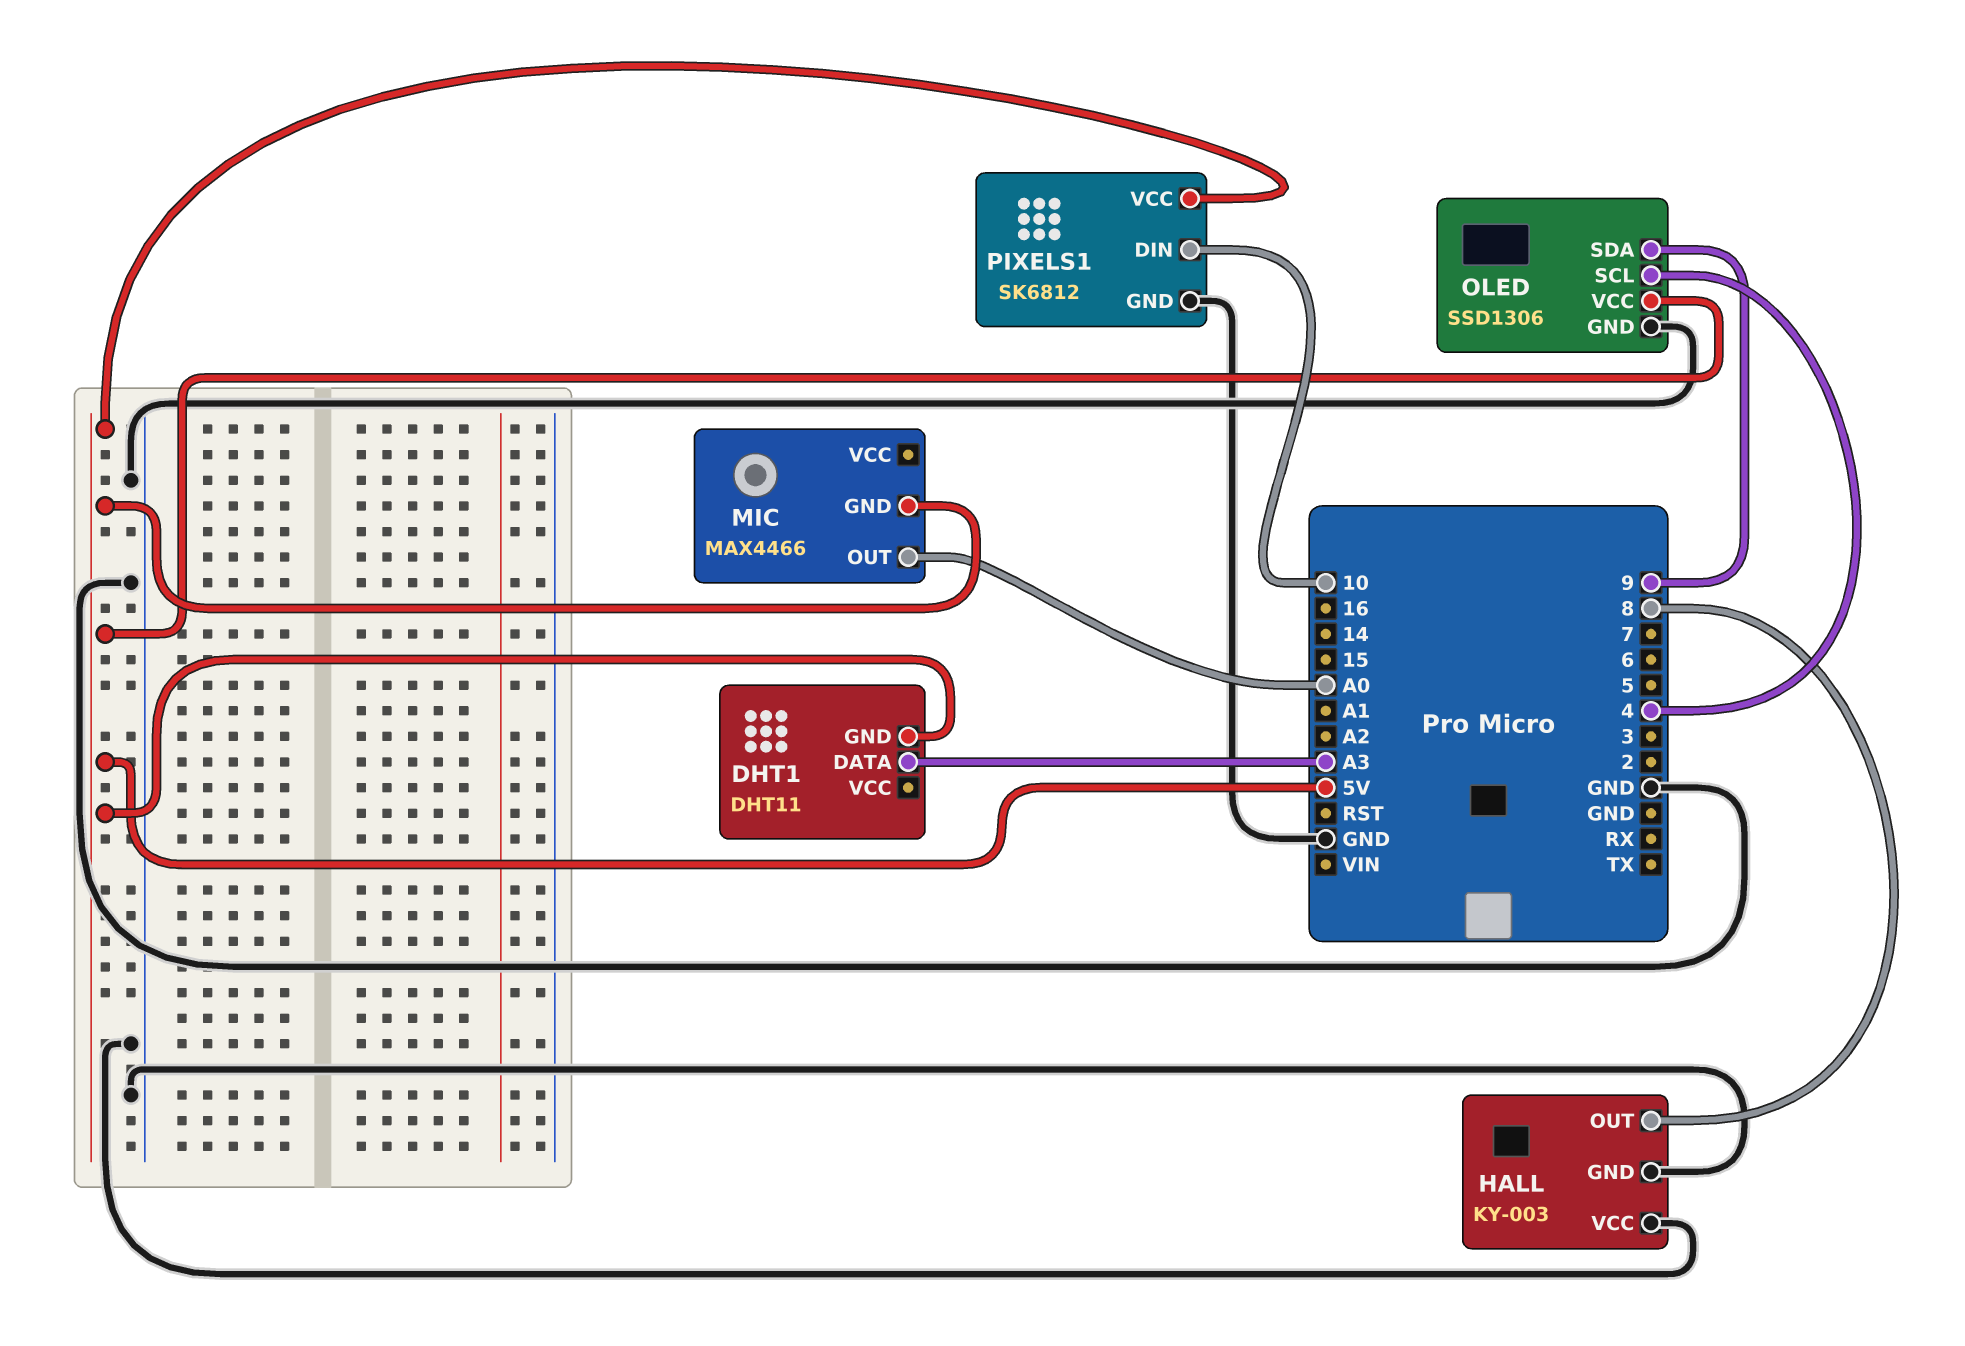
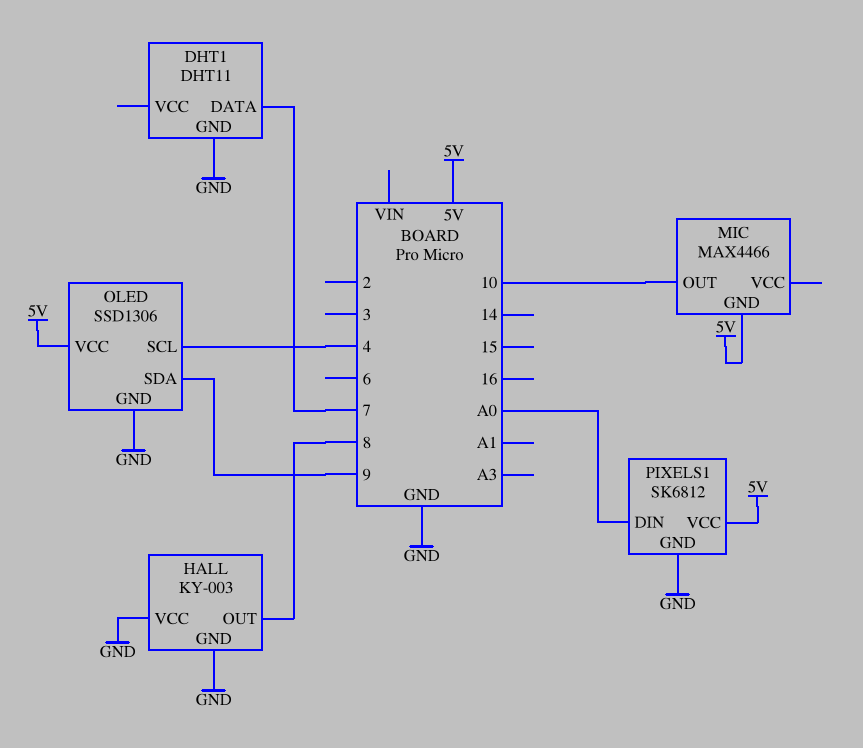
DHT1 pin DATA: A3 -> 7
DHT1 pin GND: 5V -> GND
MIC pin OUT: A0 -> 10
PIXELS1 pin DIN: 10 -> A0

